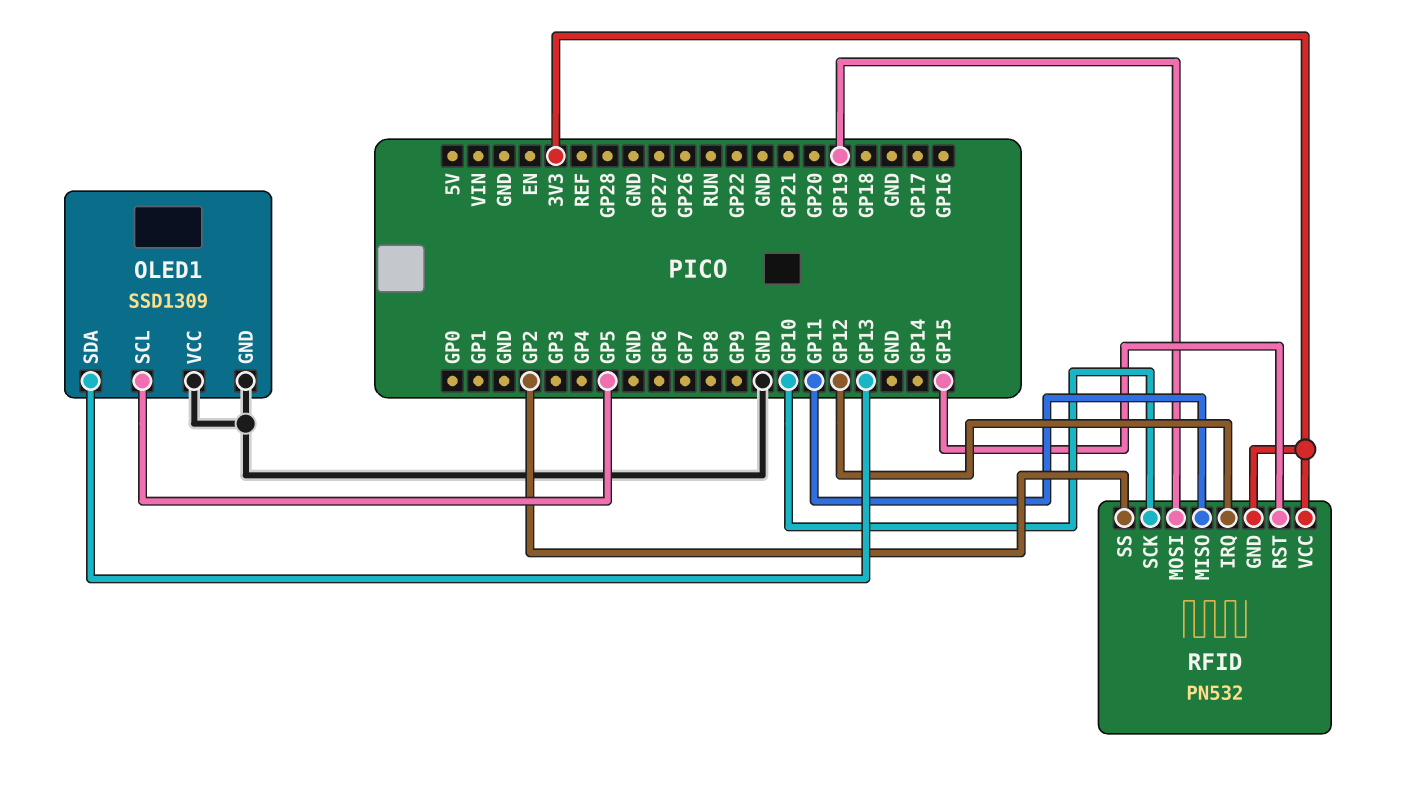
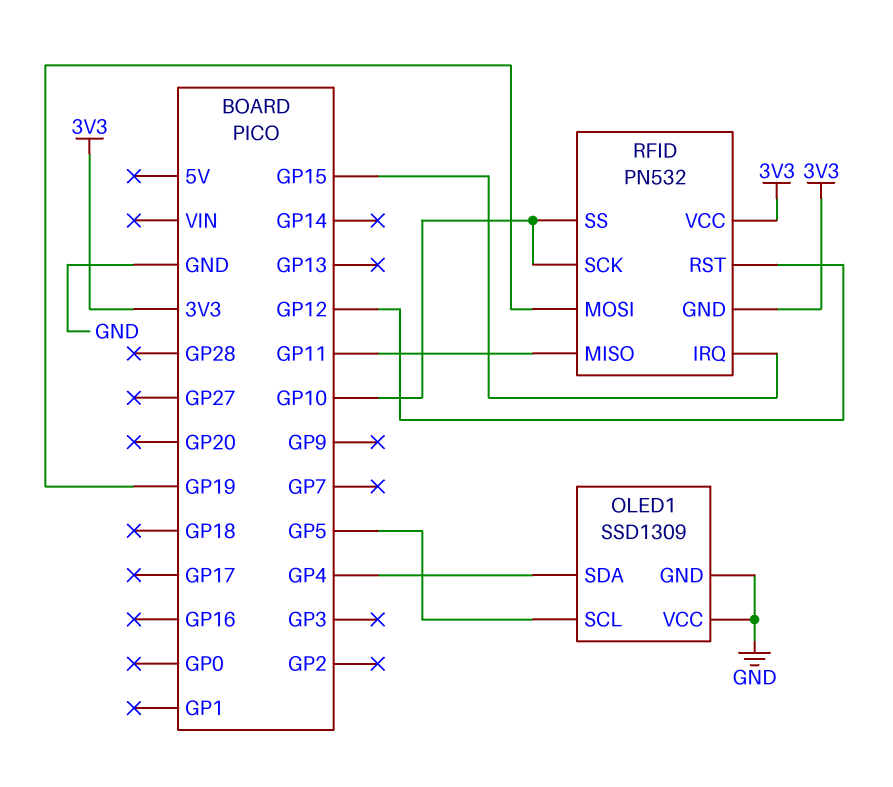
OLED1 pin SDA: GP13 -> GP4
RFID pin IRQ: GP12 -> GP15
RFID pin RST: GP15 -> GP12
RFID pin SS: GP2 -> GP10

